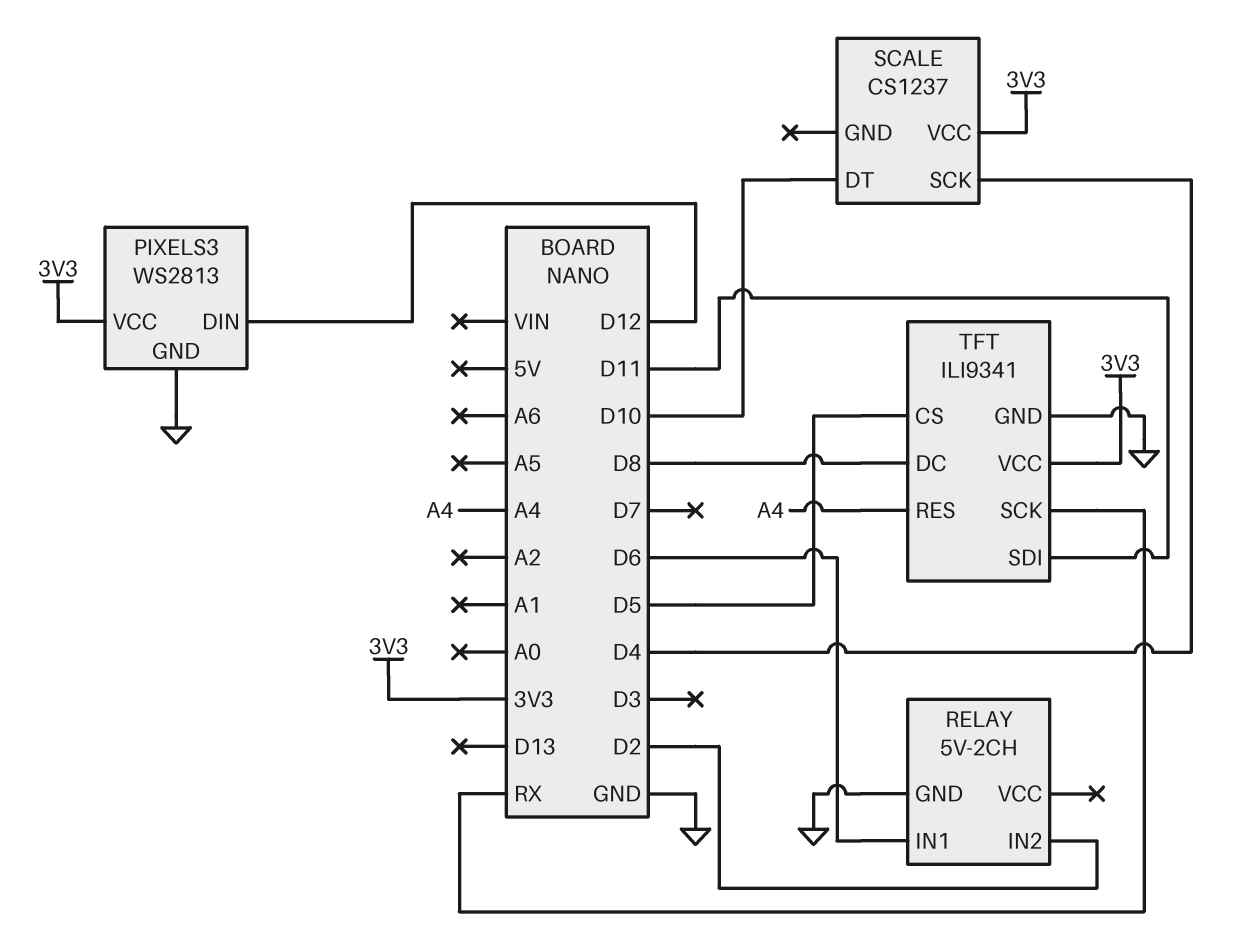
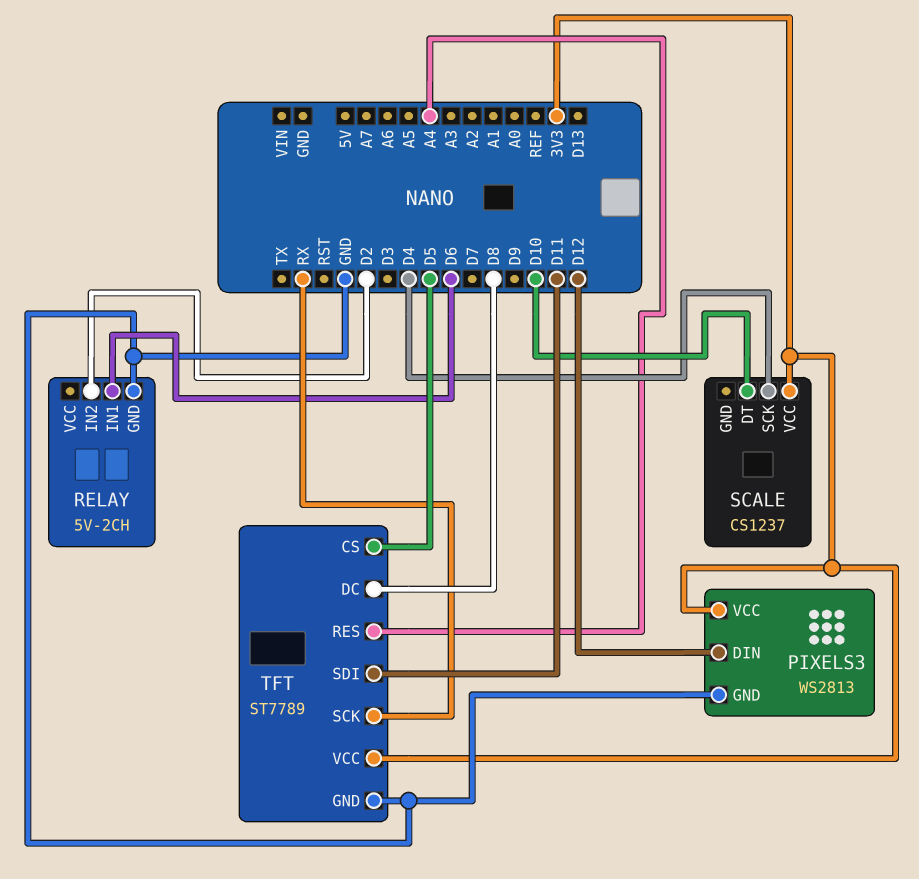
TFT: ILI9341 -> ST7789

